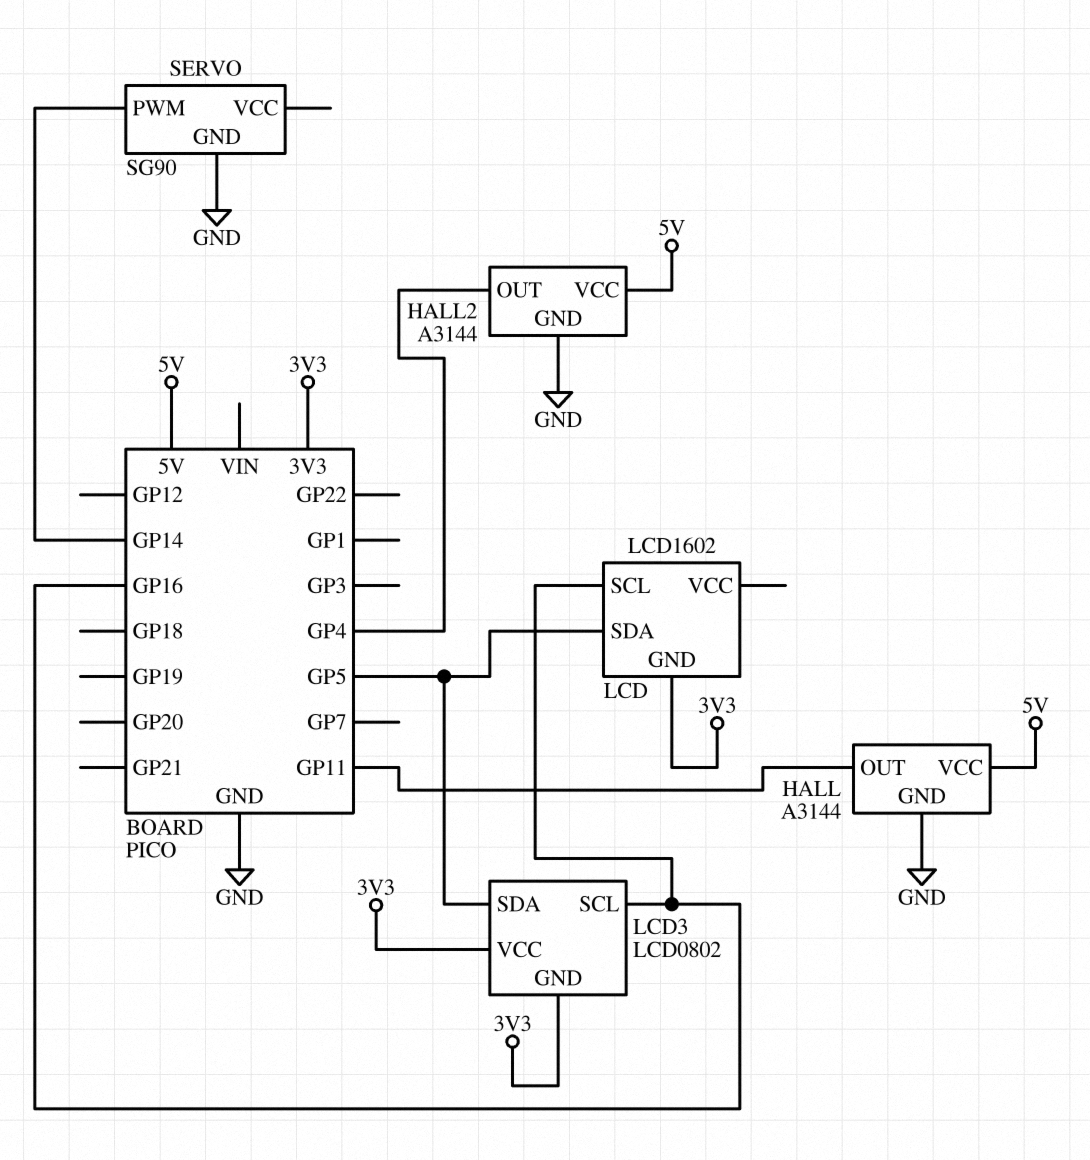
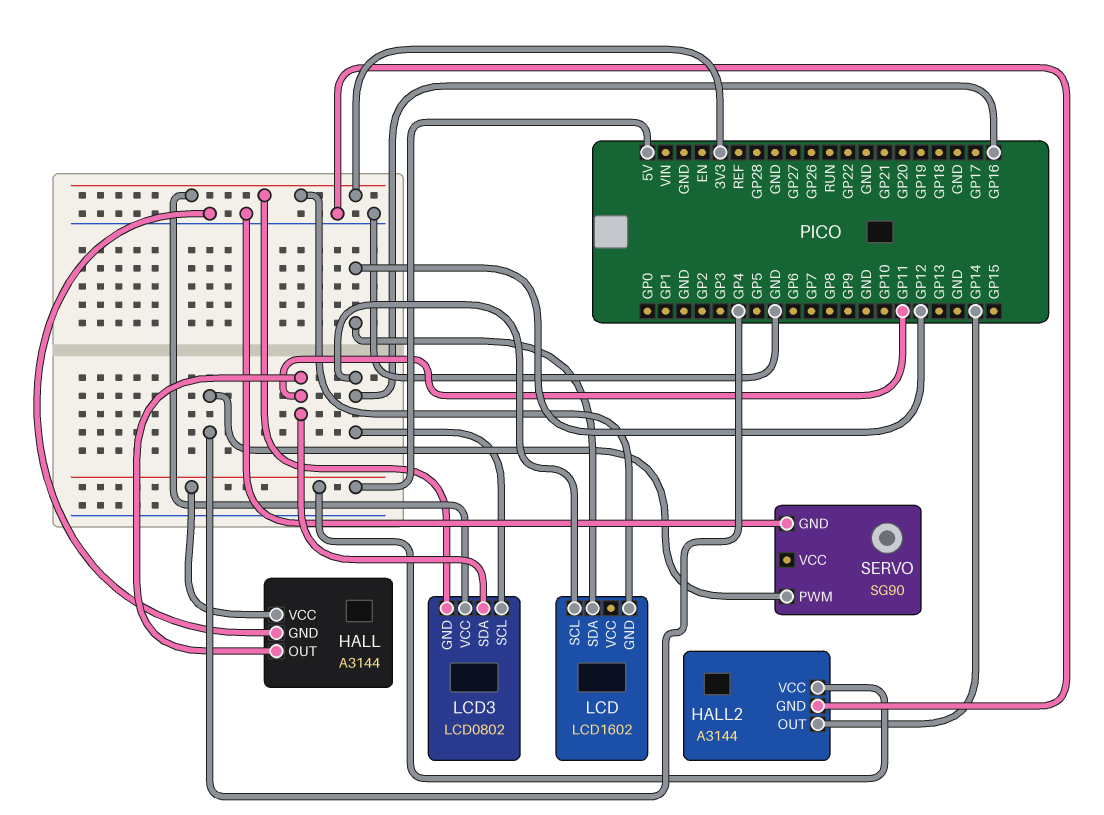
HALL2 pin OUT: GP4 -> GP14
LCD pin SDA: GP5 -> GP12
LCD3 pin SDA: GP5 -> GP11
SERVO pin PWM: GP14 -> GP4

